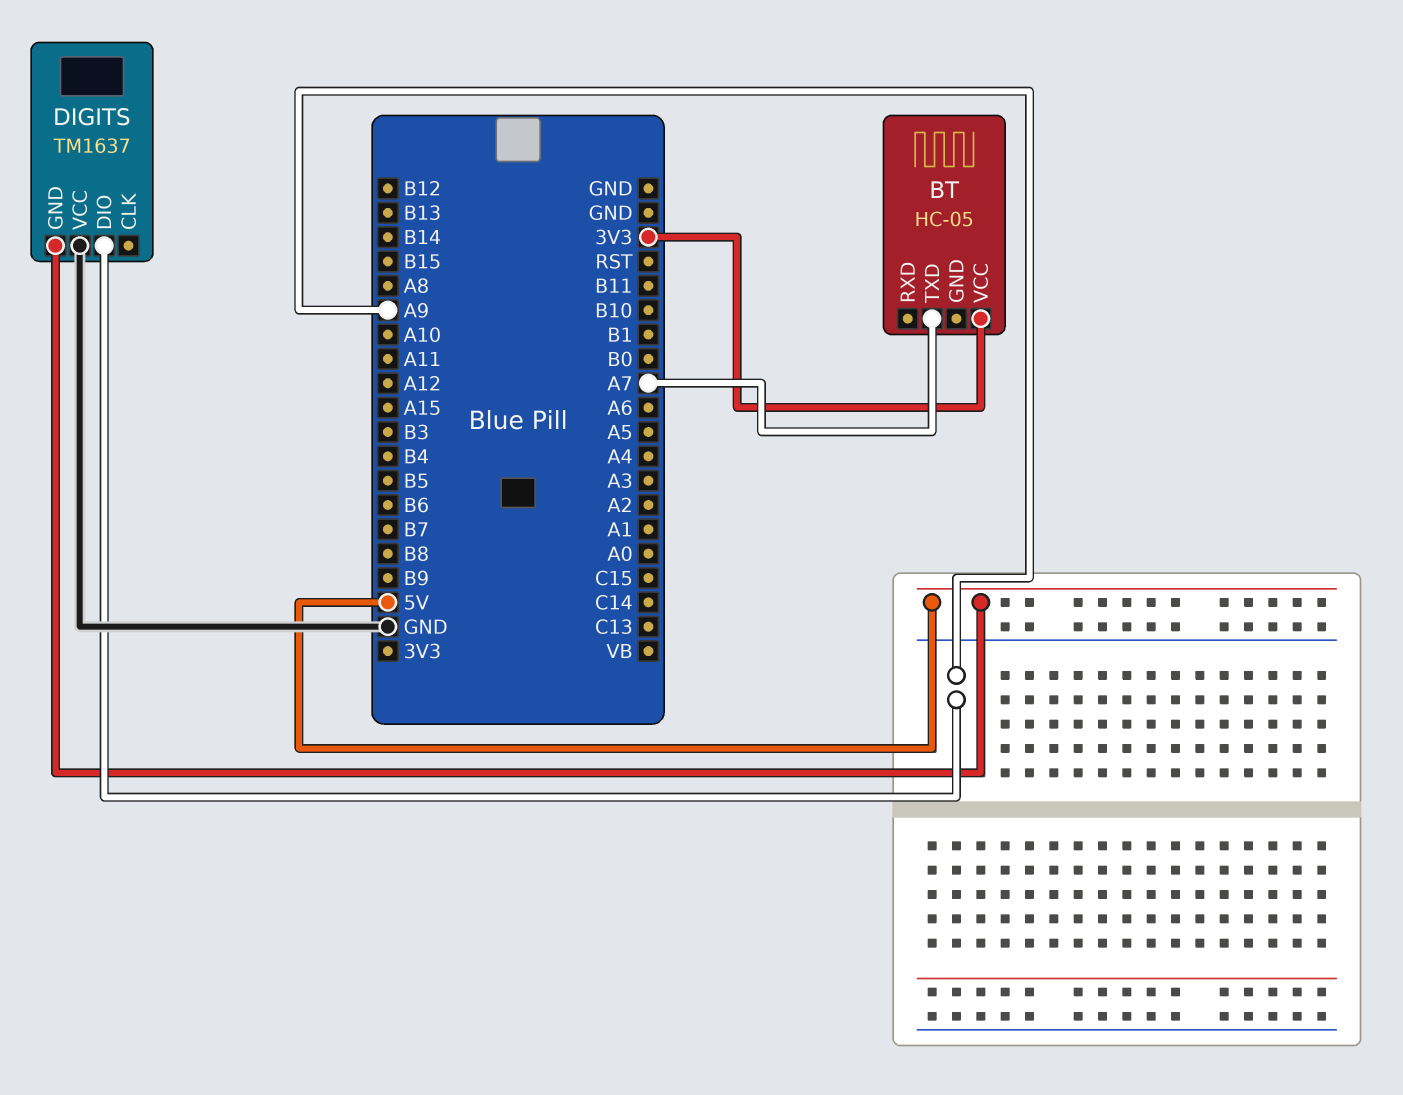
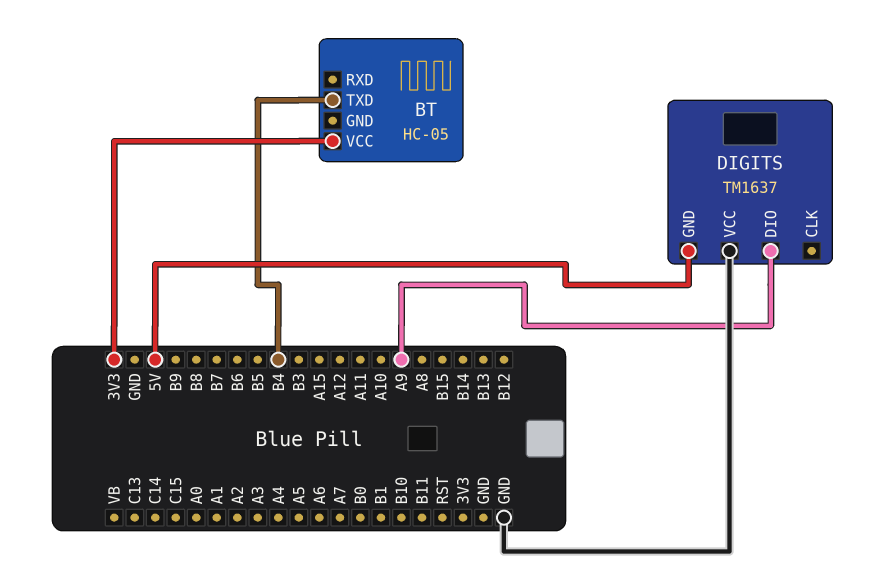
BT pin TXD: A7 -> B4

